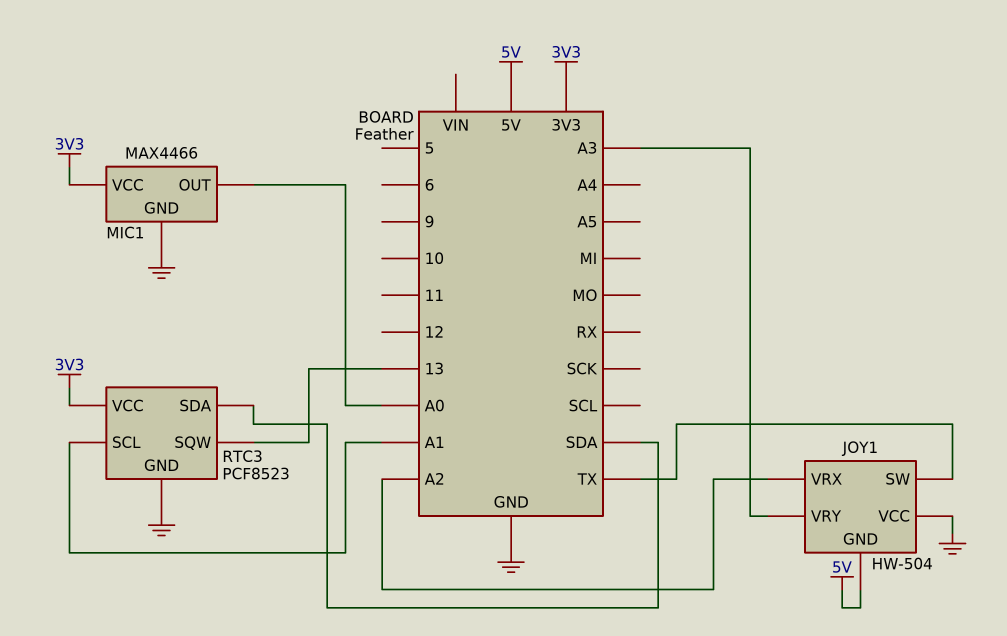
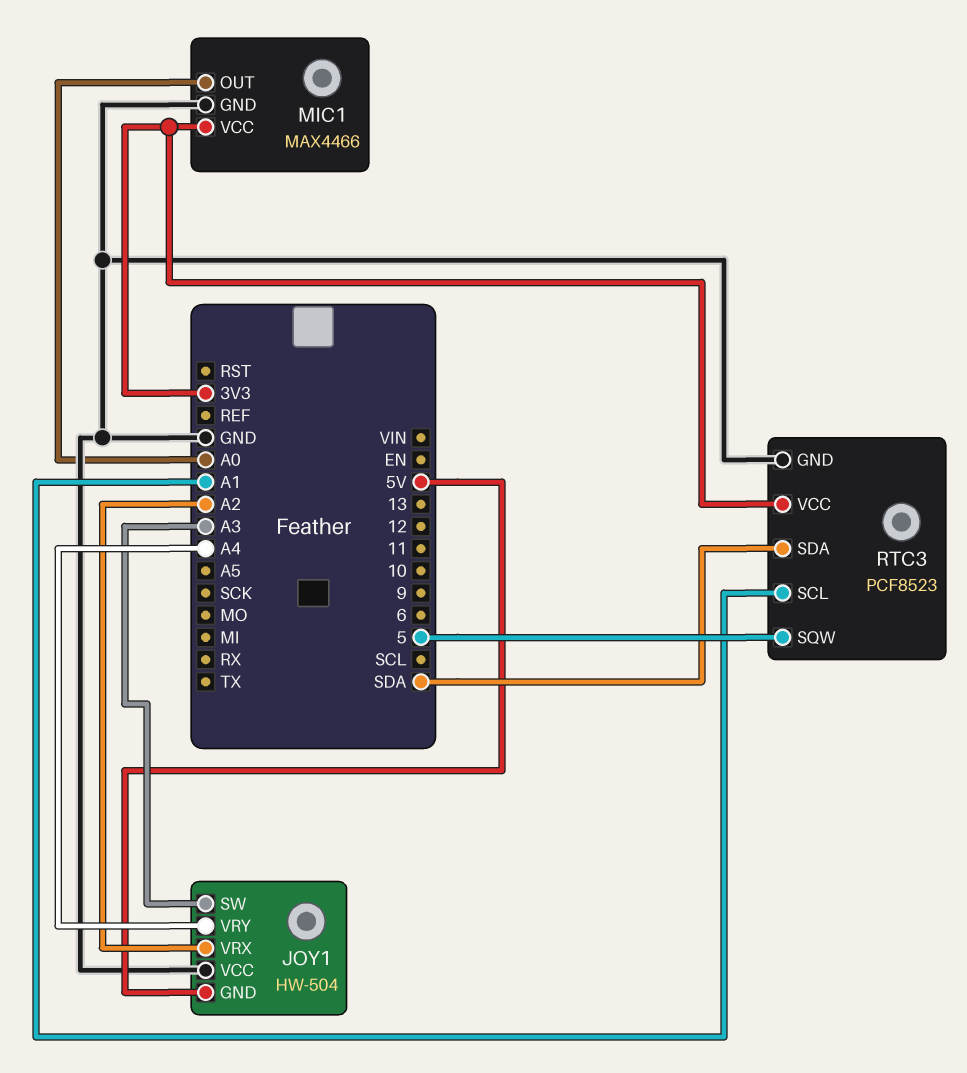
JOY1 pin SW: TX -> A3
JOY1 pin VRY: A3 -> A4
RTC3 pin SQW: 13 -> 5

